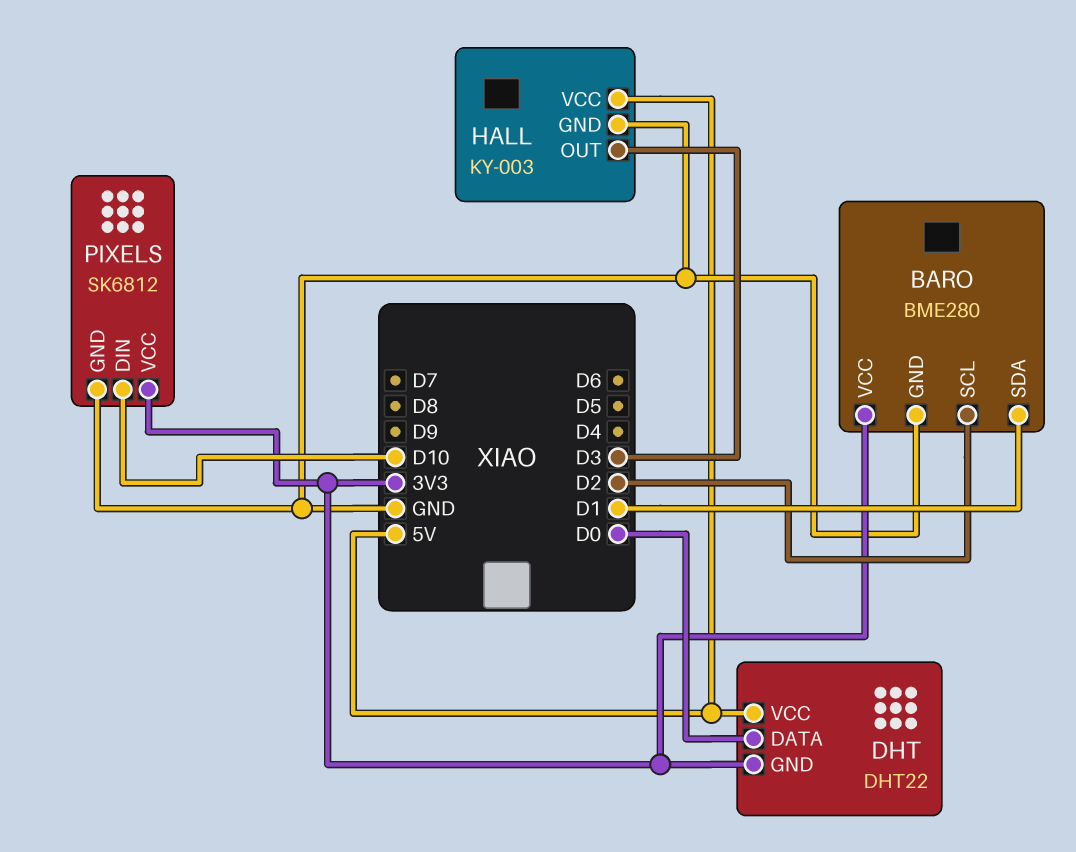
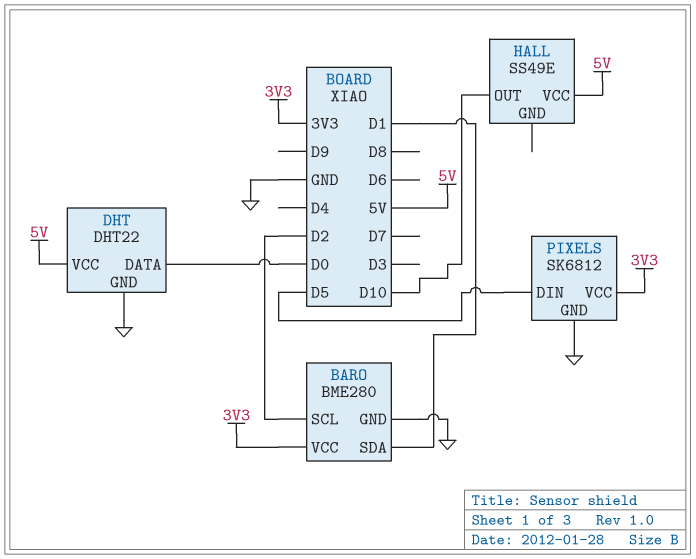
DHT pin GND: 3V3 -> GND
HALL: KY-003 -> SS49E
HALL pin GND: GND -> none
HALL pin OUT: D3 -> D10
PIXELS pin DIN: D10 -> D5

